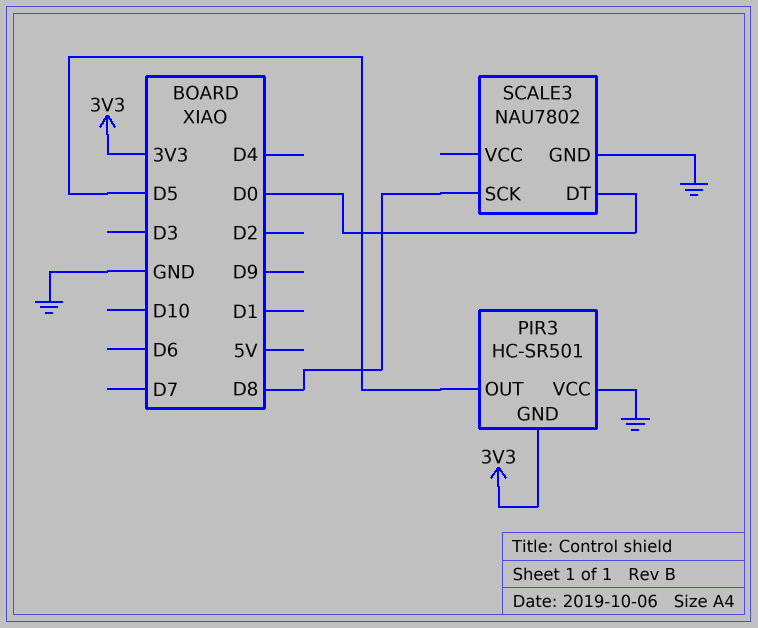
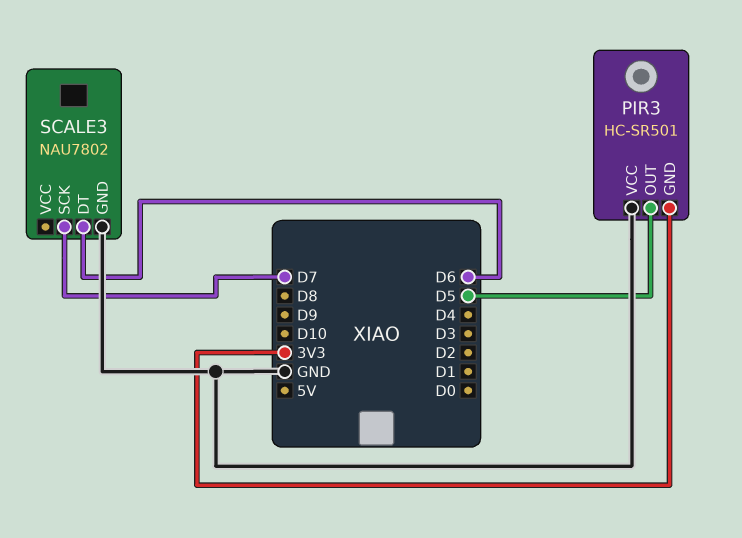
SCALE3 pin DT: D0 -> D6
SCALE3 pin SCK: D8 -> D7

